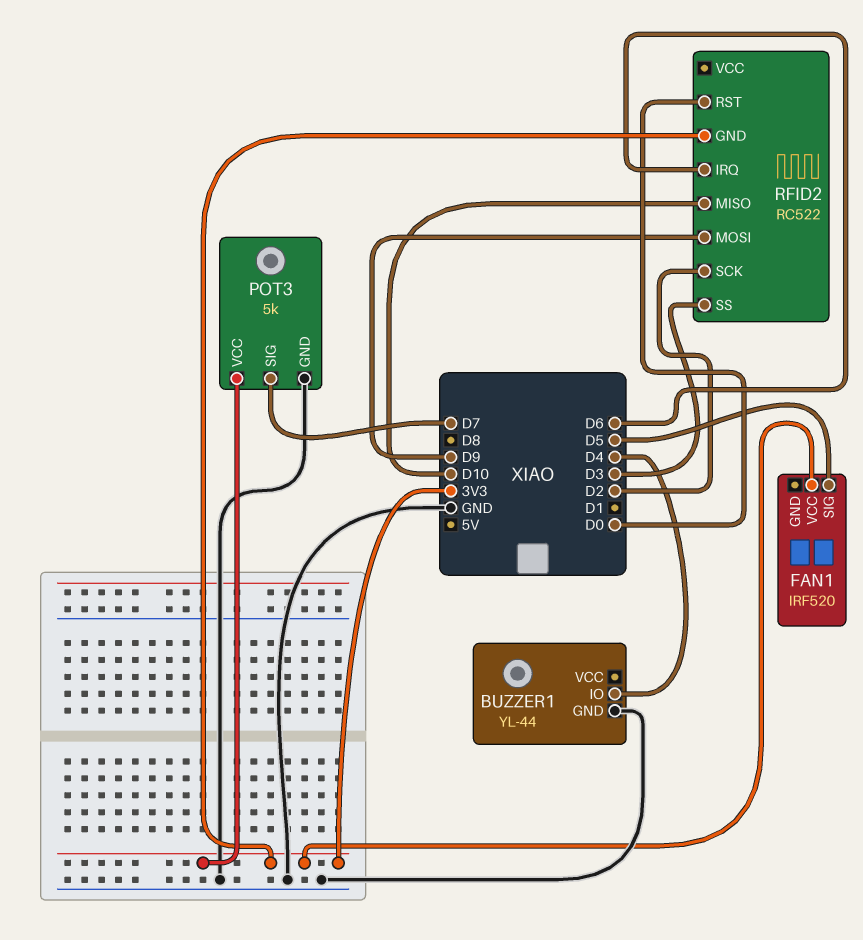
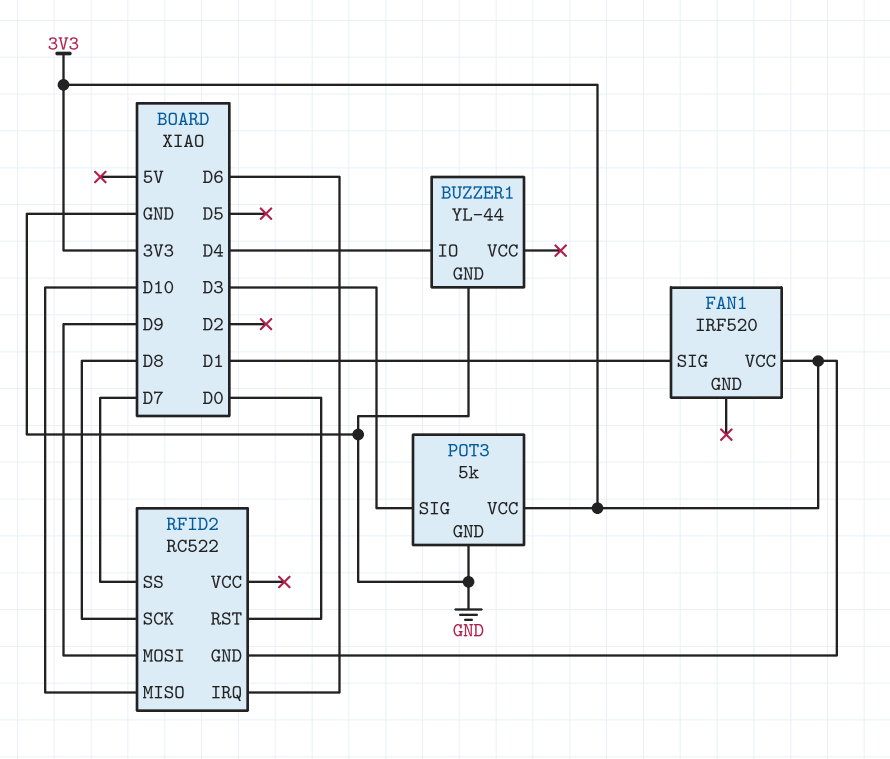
FAN1 pin SIG: D5 -> D1
POT3 pin SIG: D7 -> D3
RFID2 pin SCK: D2 -> D8
RFID2 pin SS: D3 -> D7

